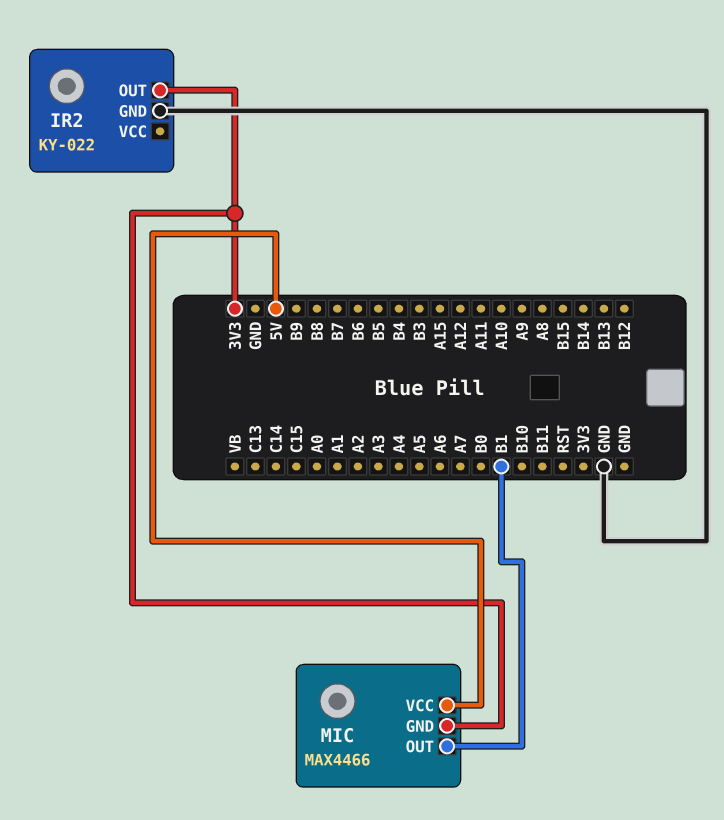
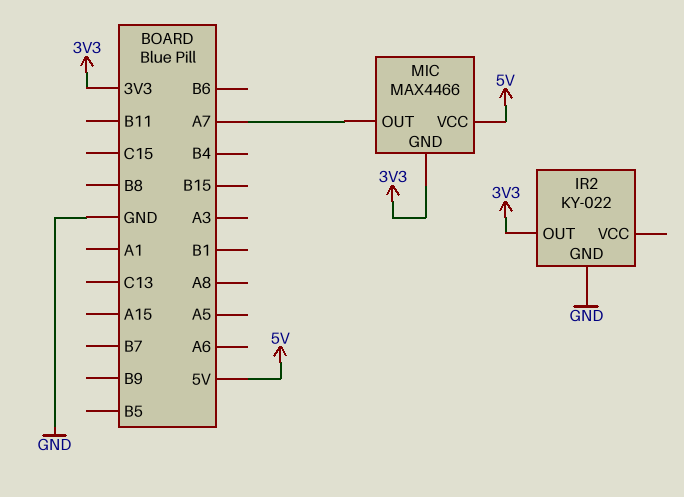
MIC pin OUT: B1 -> A7

